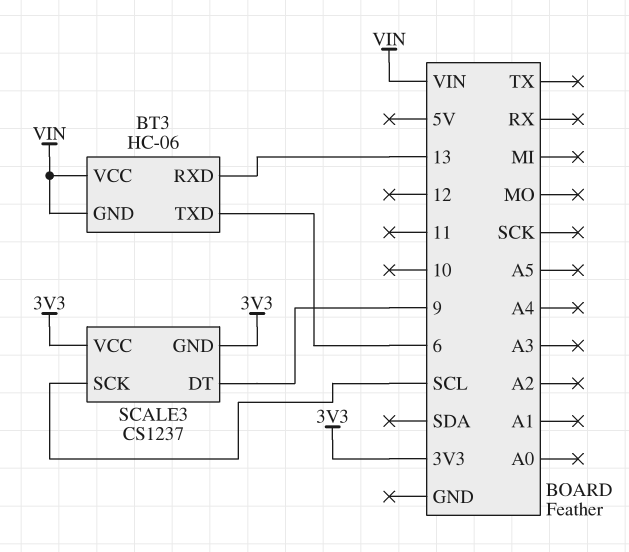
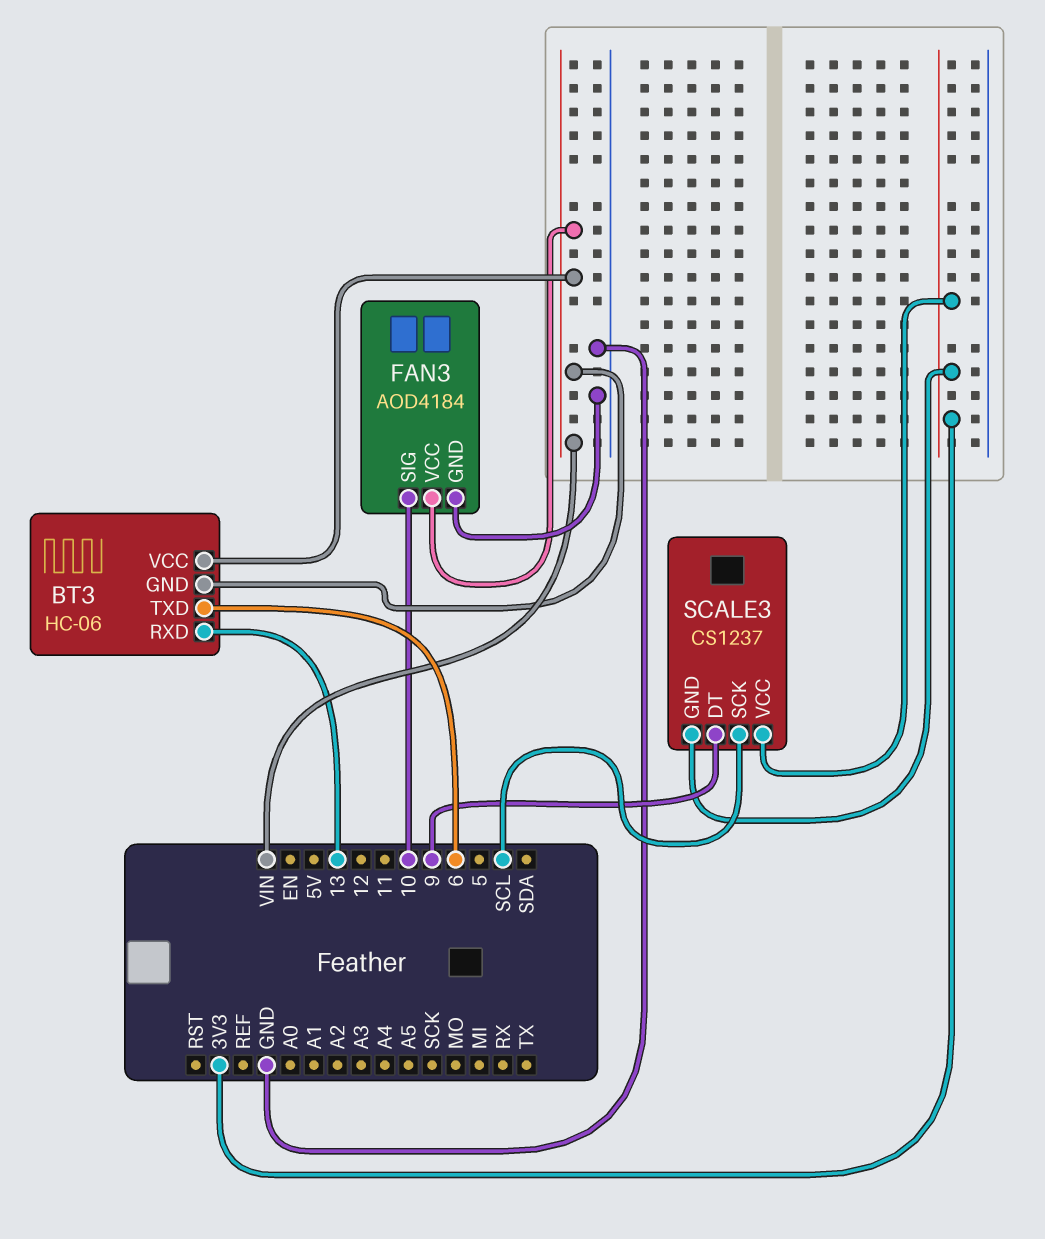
FAN3: none -> AOD4184
FAN3 pin GND: none -> GND
FAN3 pin SIG: none -> 10
FAN3 pin VCC: none -> VIN

